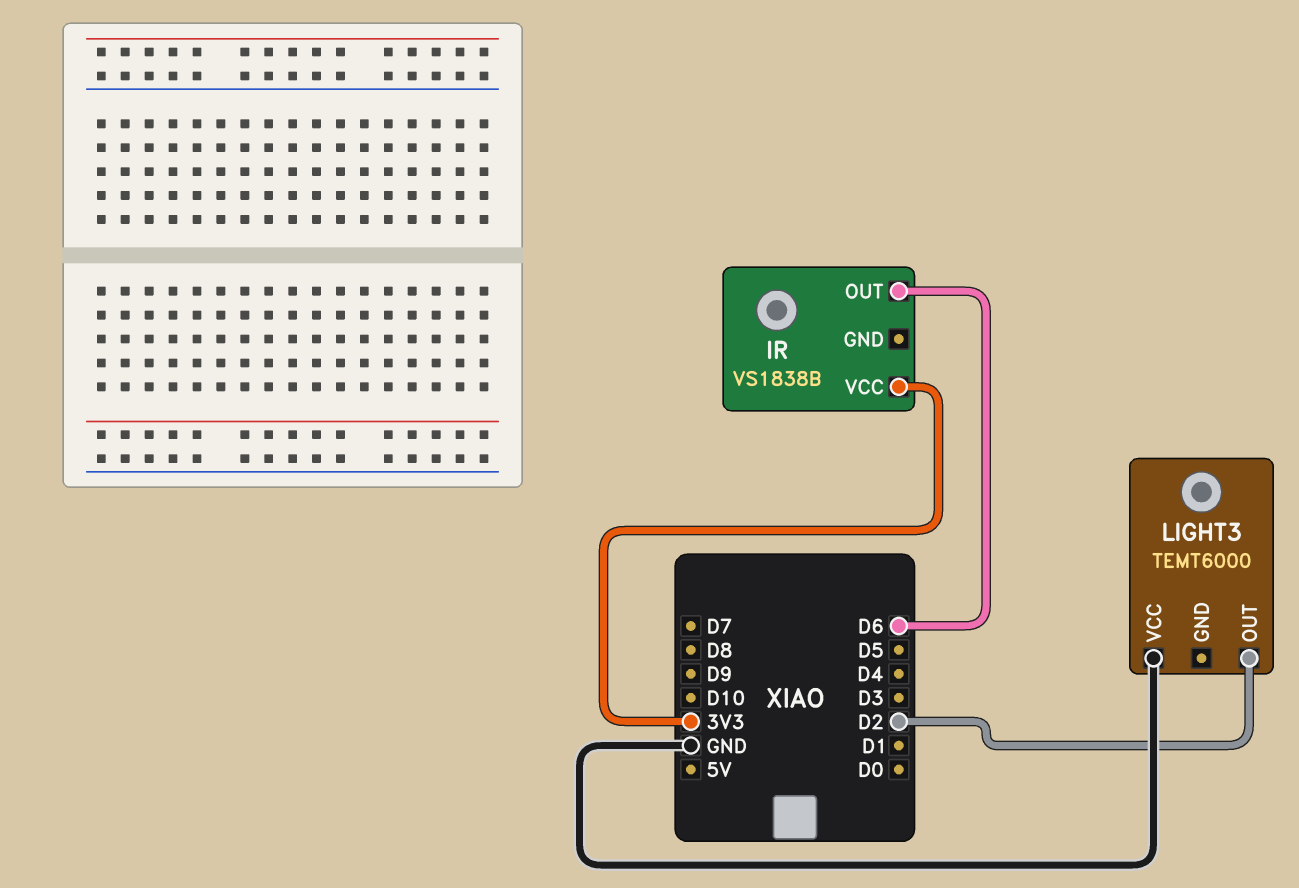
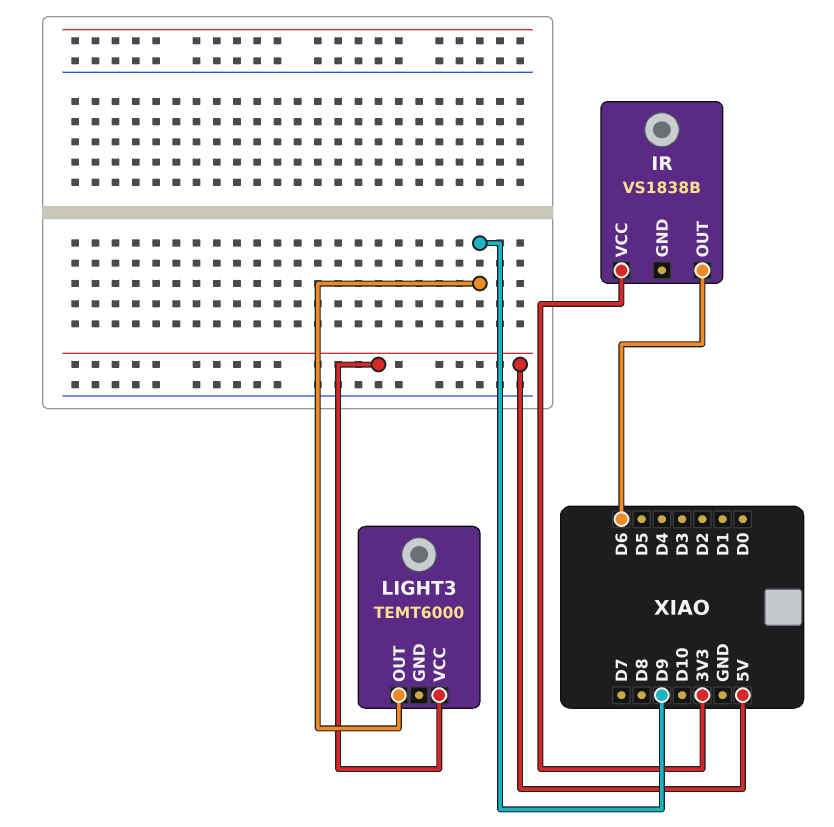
LIGHT3 pin OUT: D2 -> D9
LIGHT3 pin VCC: GND -> 5V

